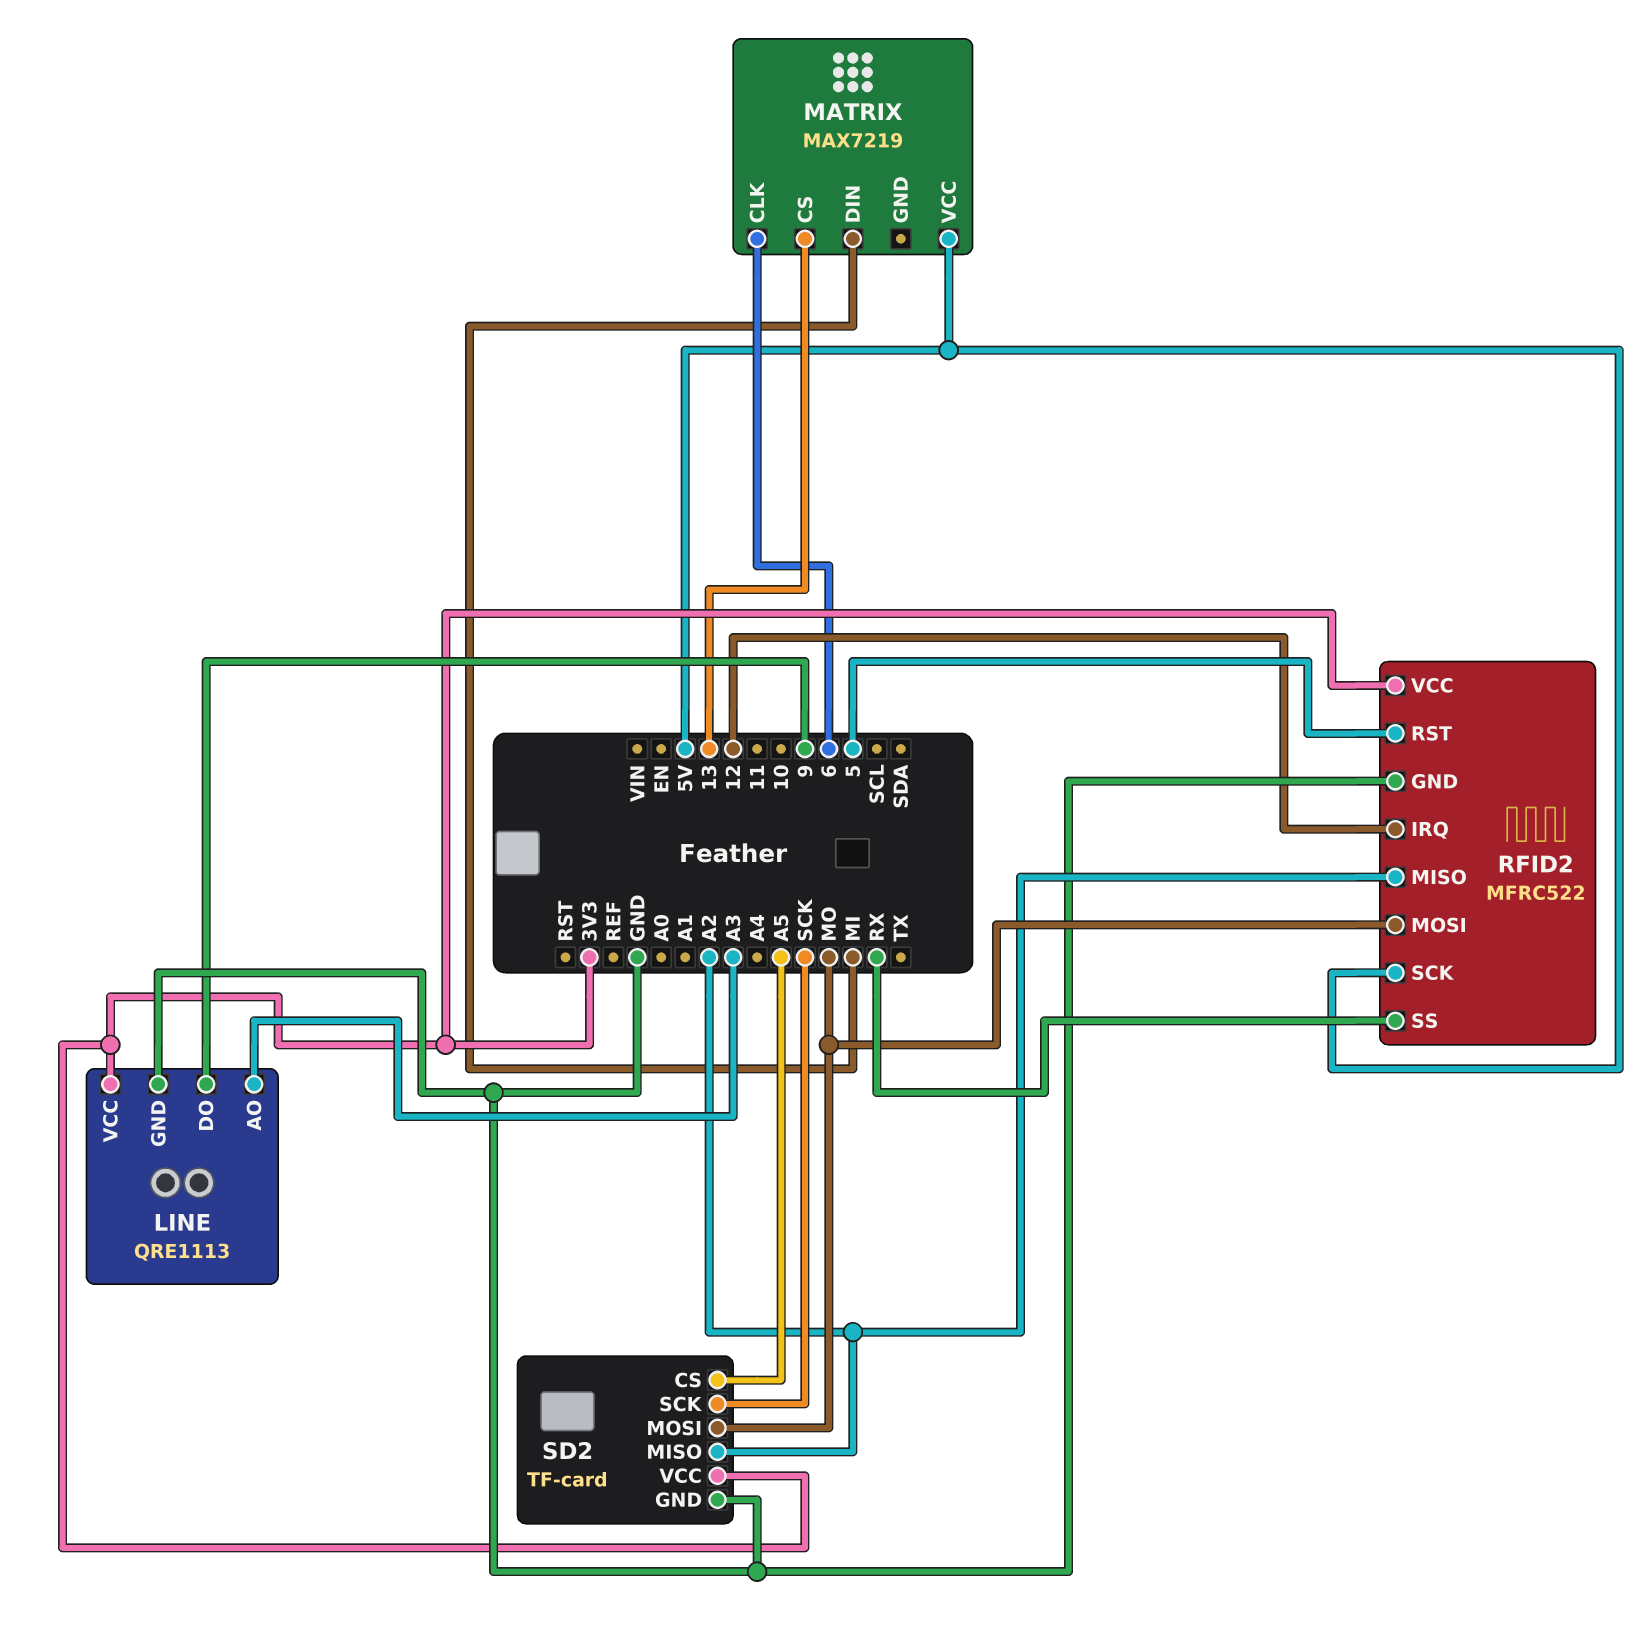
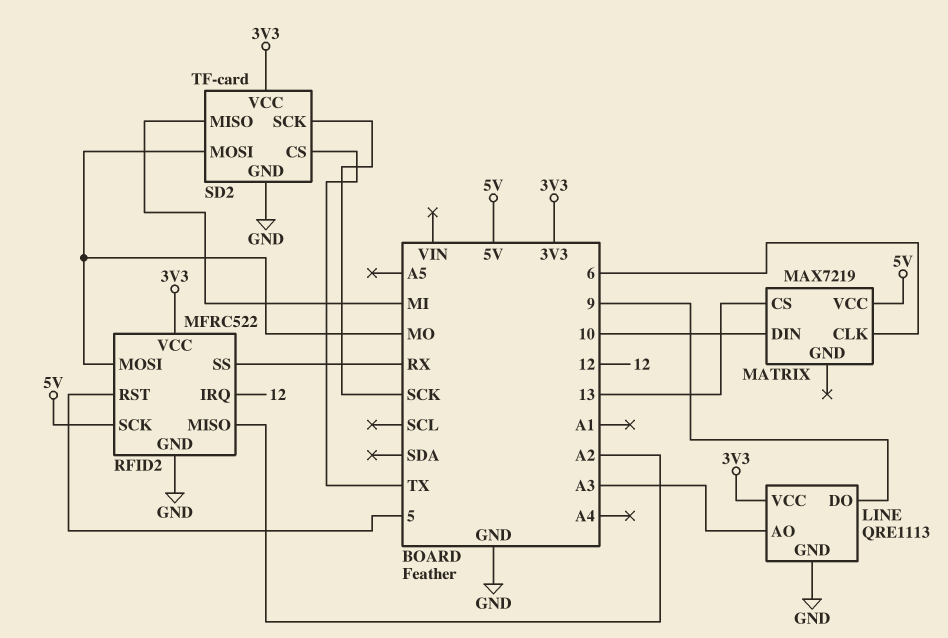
MATRIX pin DIN: MI -> 10
SD2 pin CS: A5 -> TX
SD2 pin MISO: A2 -> MI

